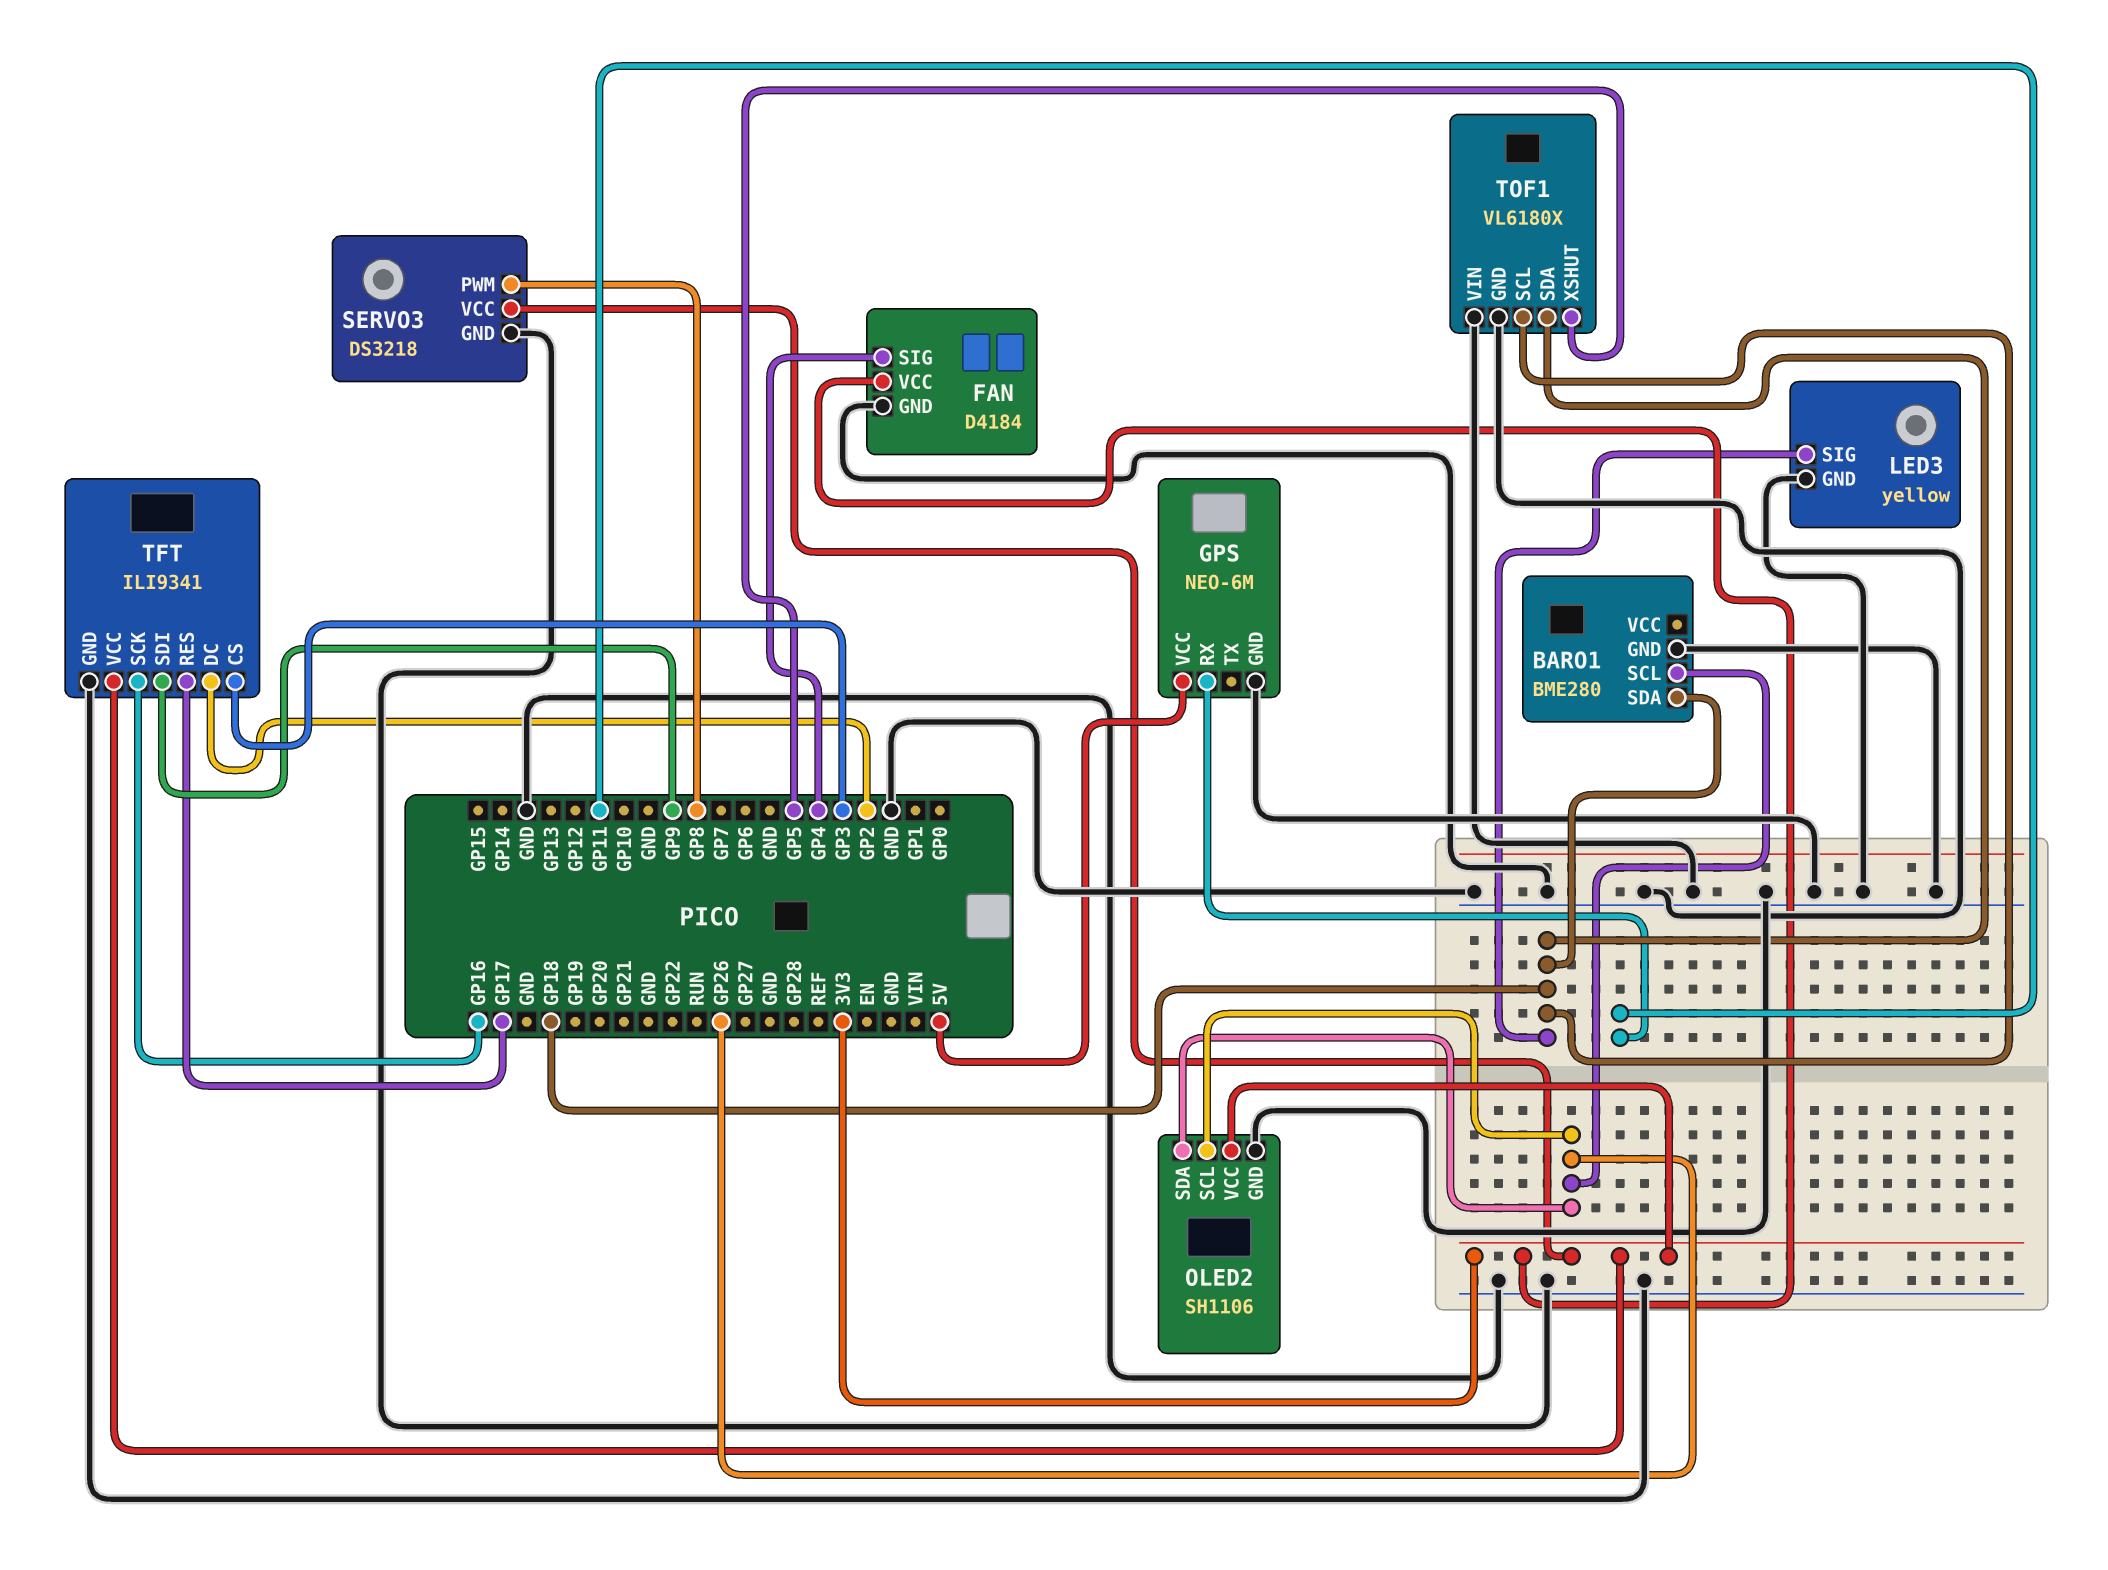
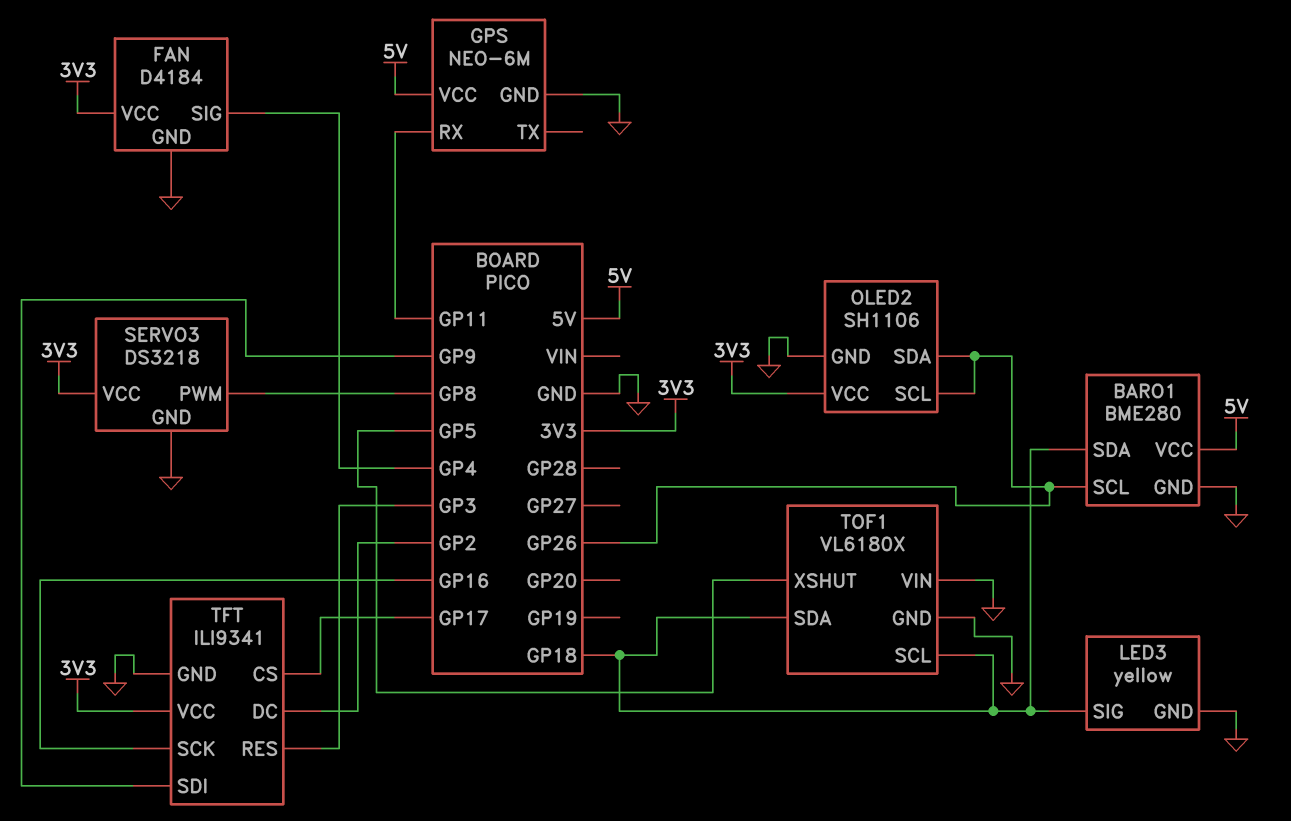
BARO1 pin VCC: none -> 5V
TFT pin CS: GP3 -> GP17
TFT pin RES: GP17 -> GP3

